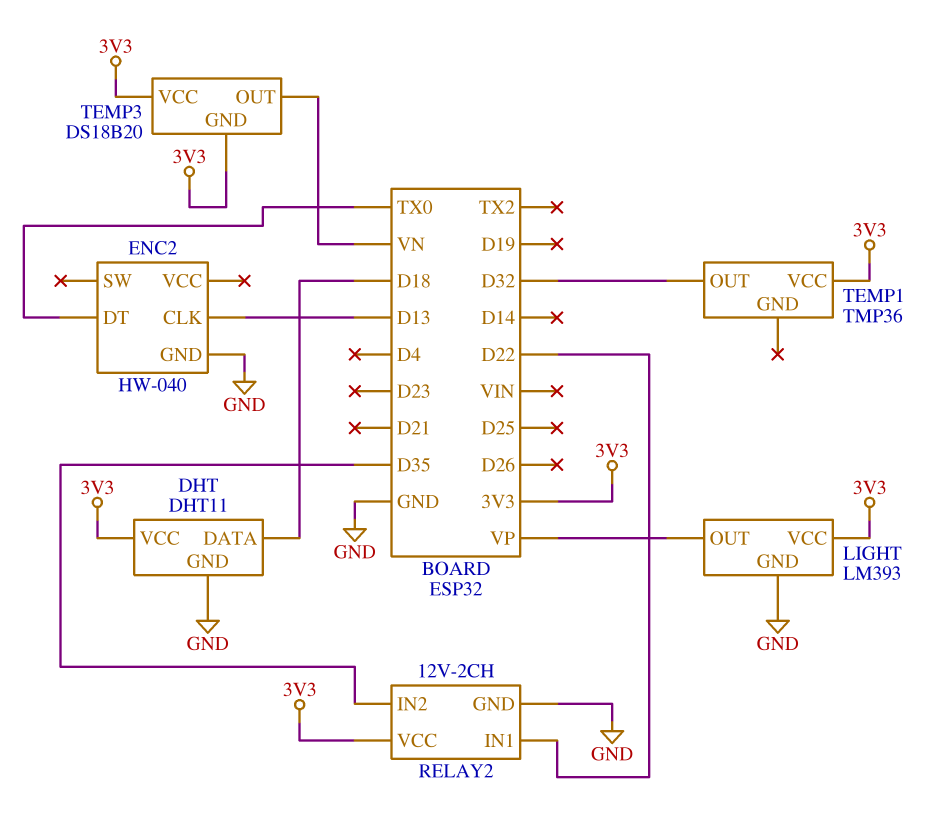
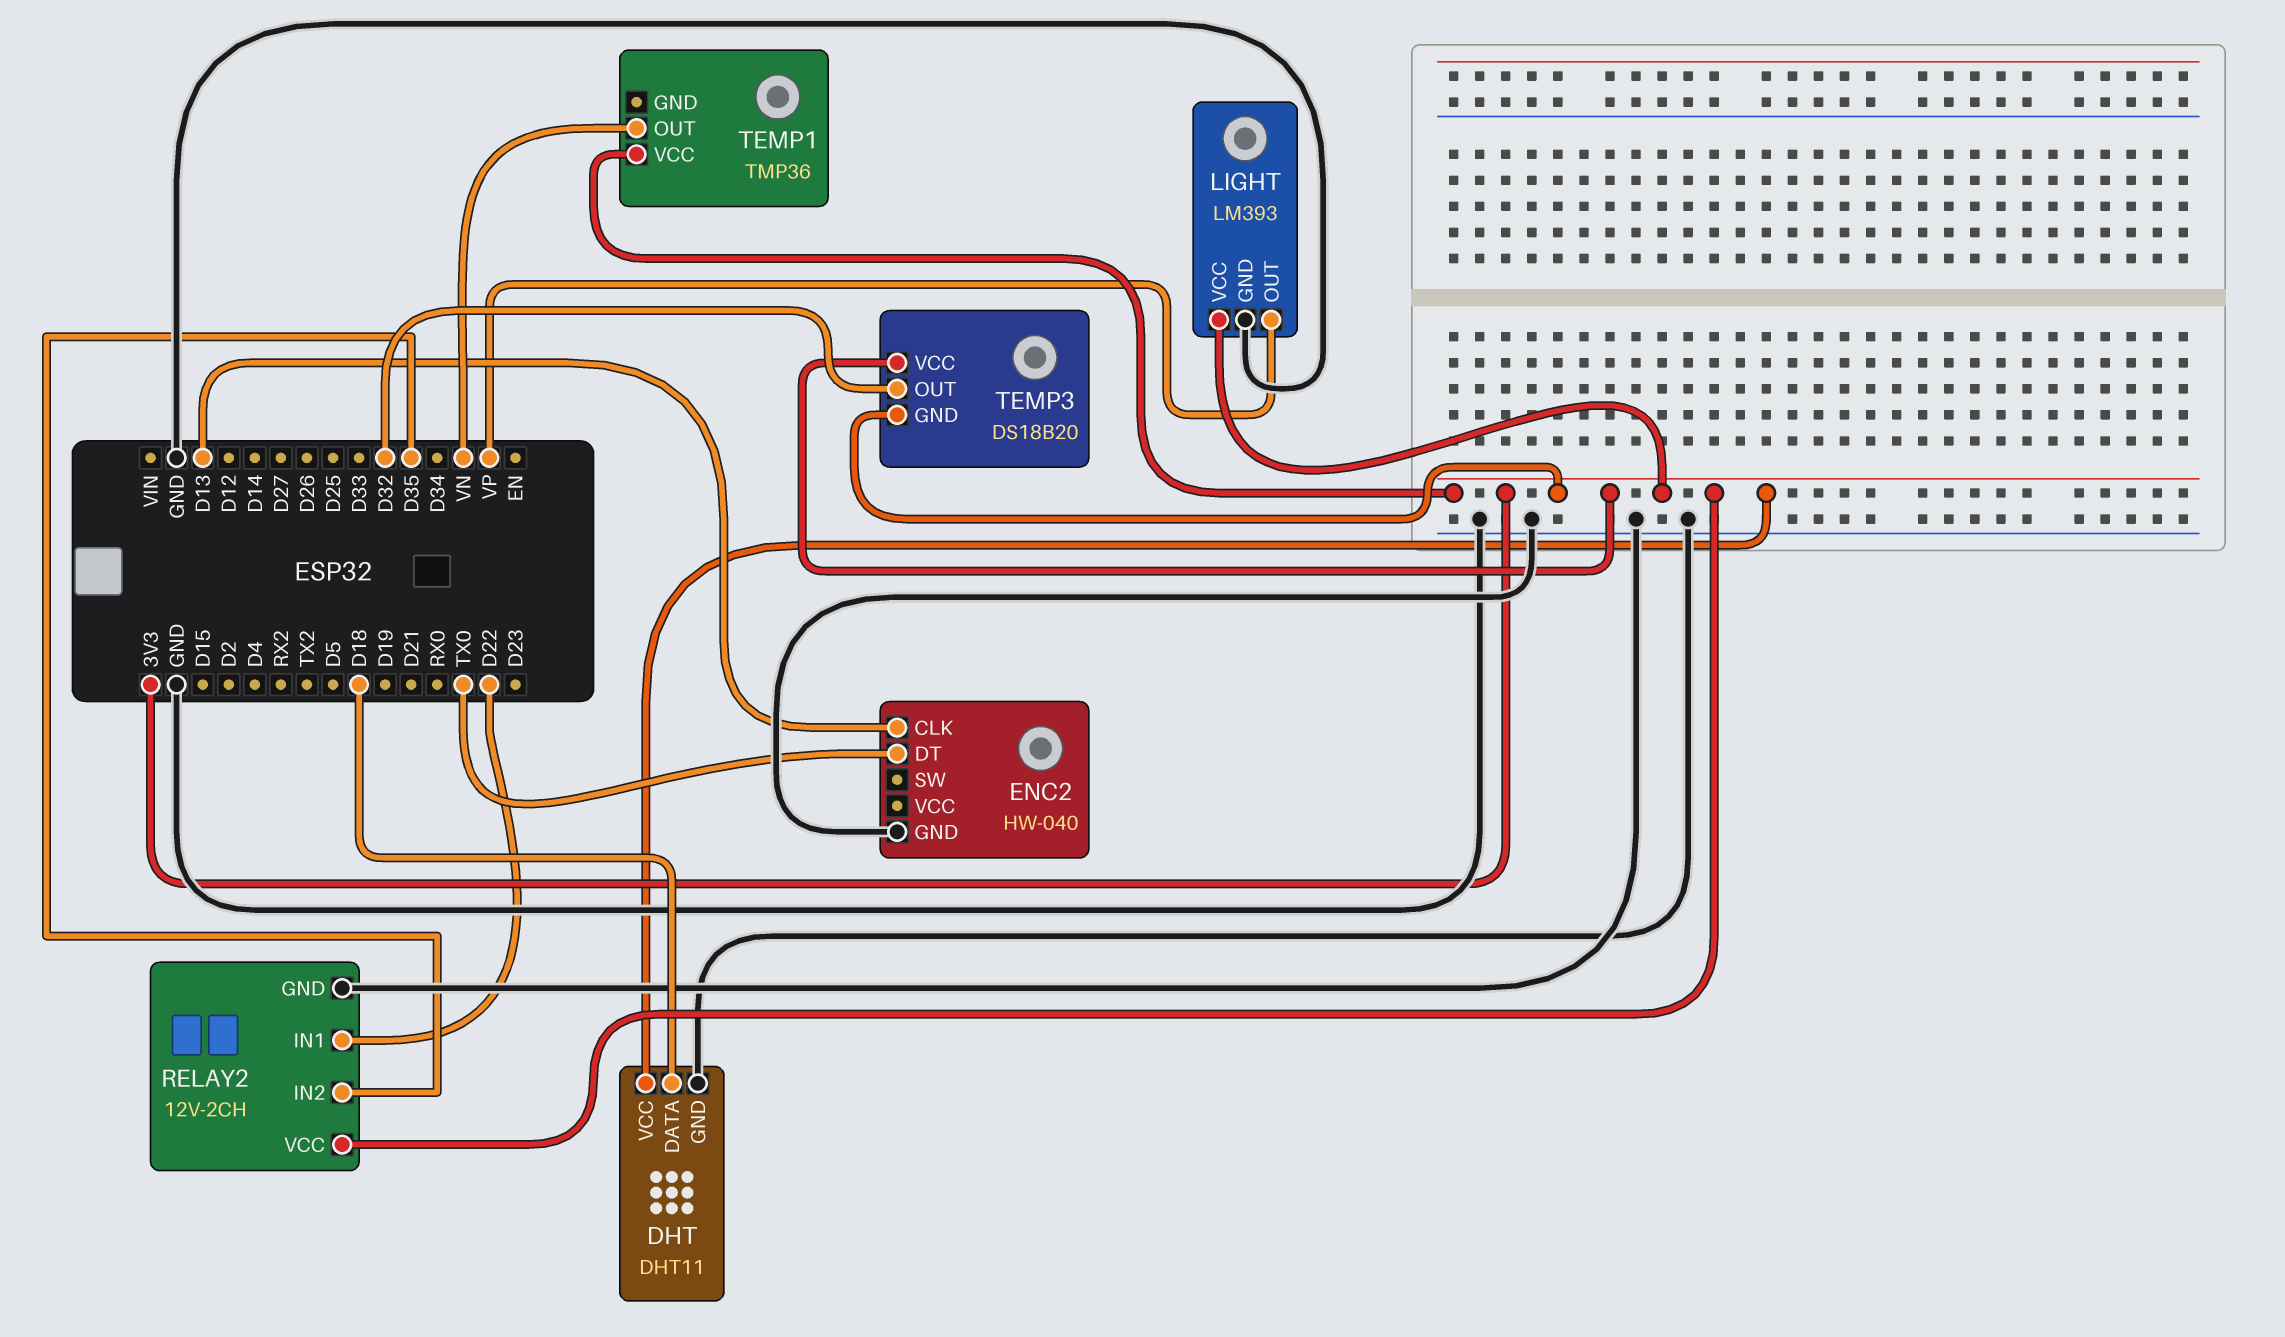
TEMP1 pin OUT: D32 -> VN
TEMP3 pin OUT: VN -> D32

